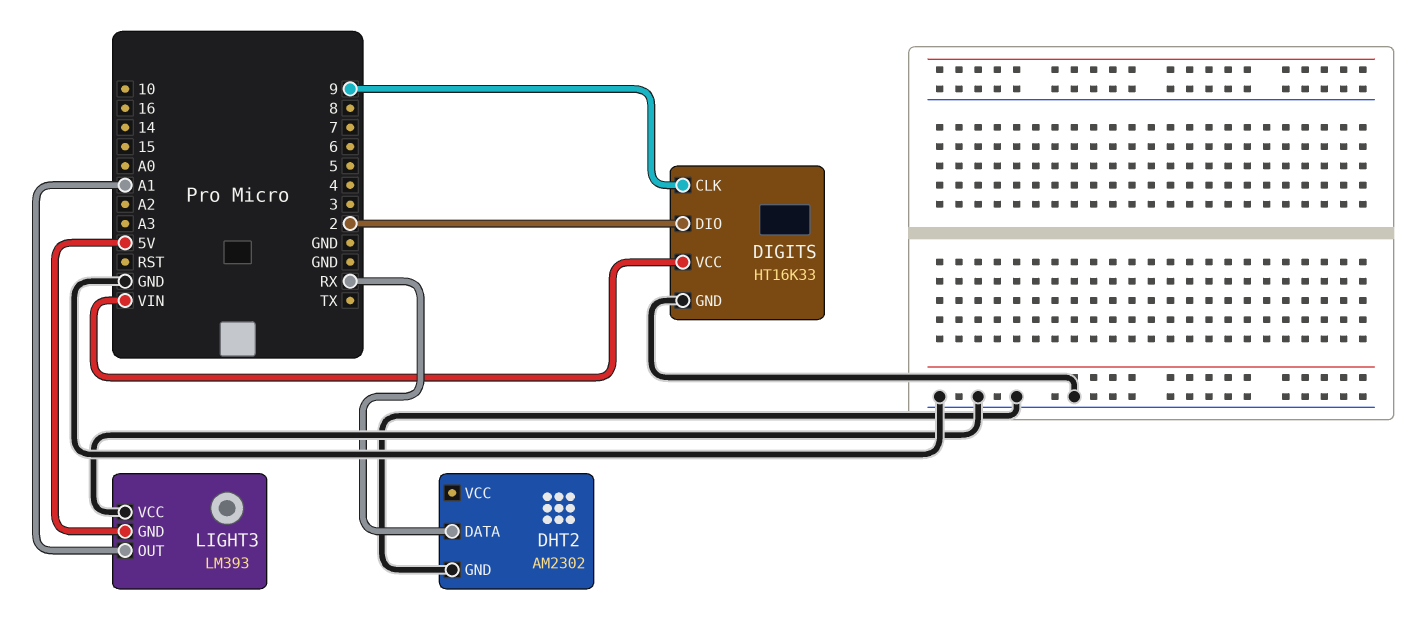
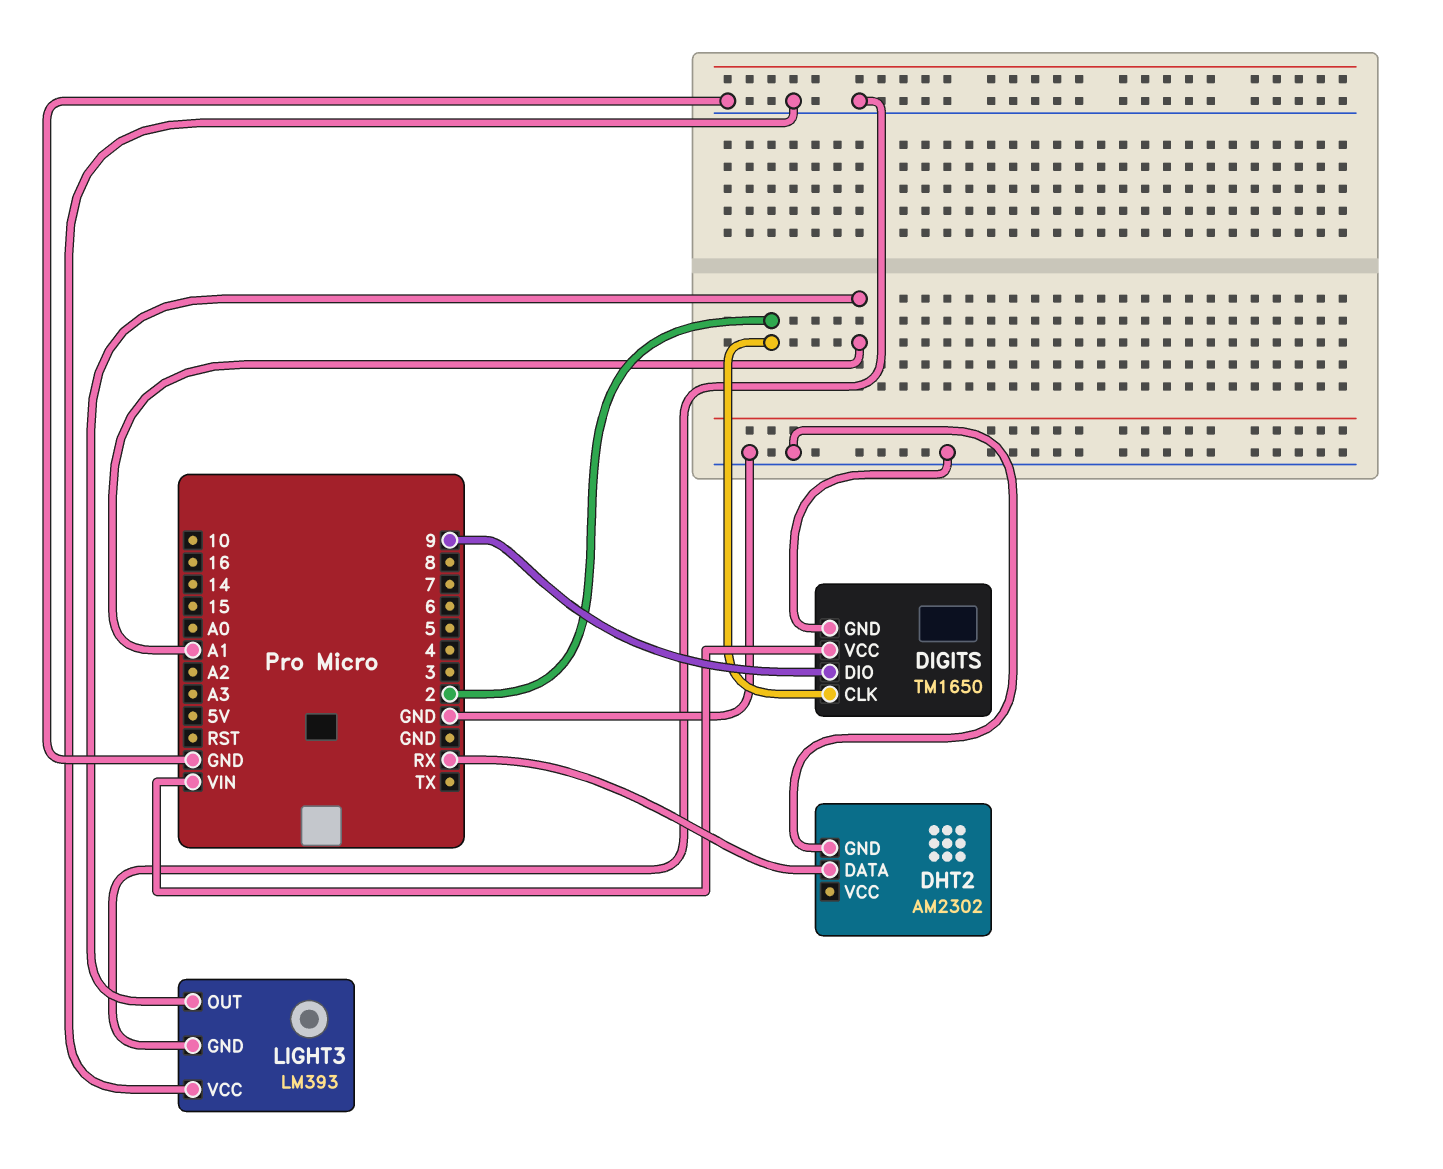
DIGITS: HT16K33 -> TM1650
DIGITS pin CLK: 9 -> 2
DIGITS pin DIO: 2 -> 9
LIGHT3 pin GND: 5V -> GND

